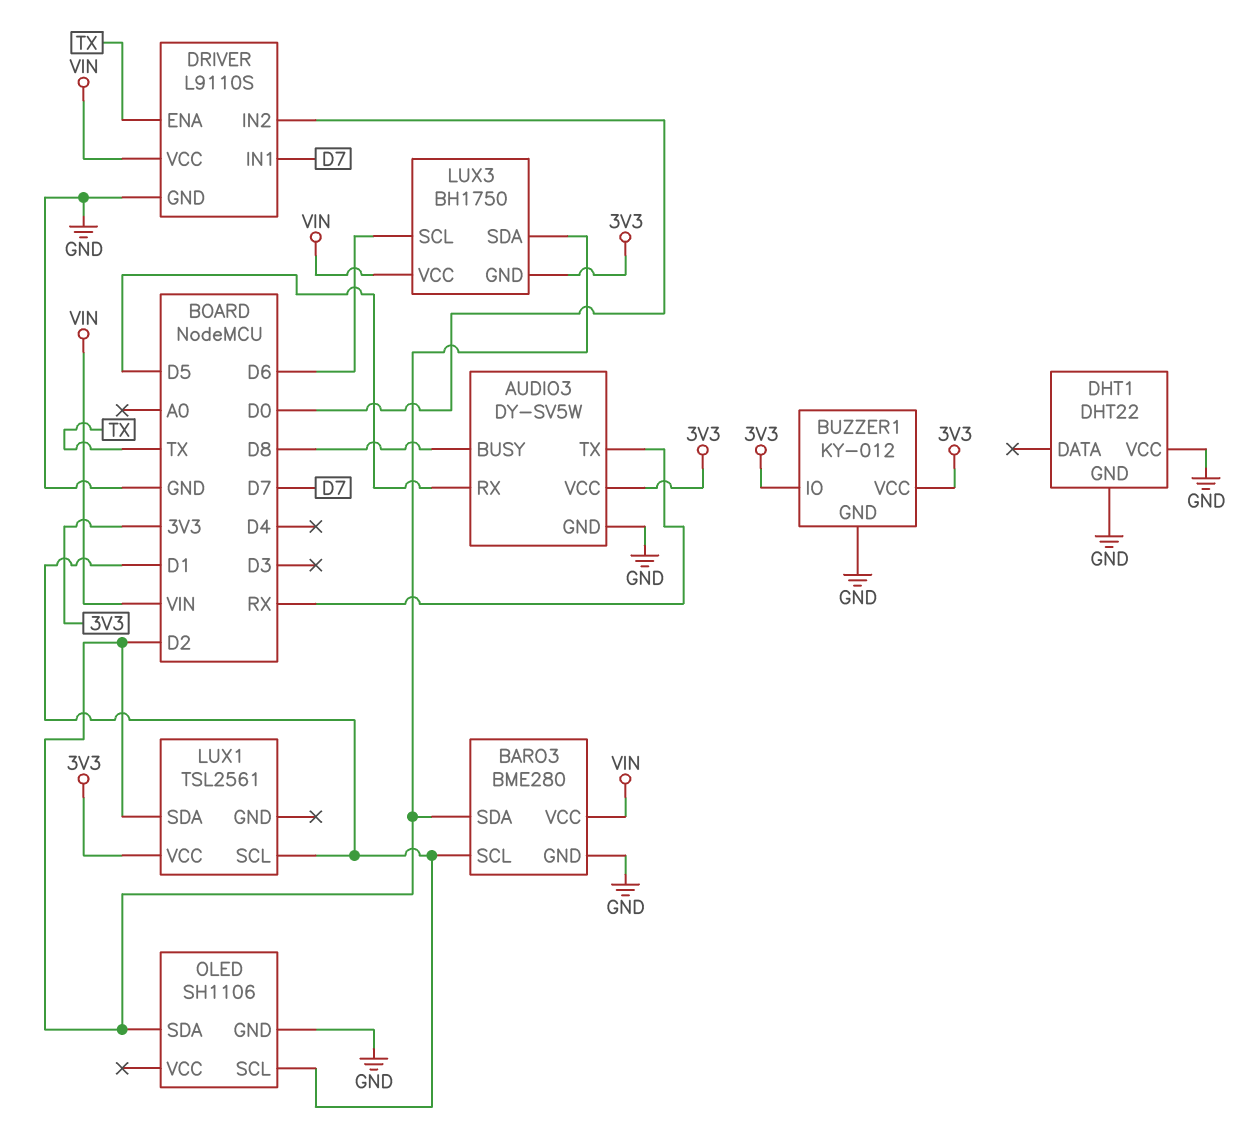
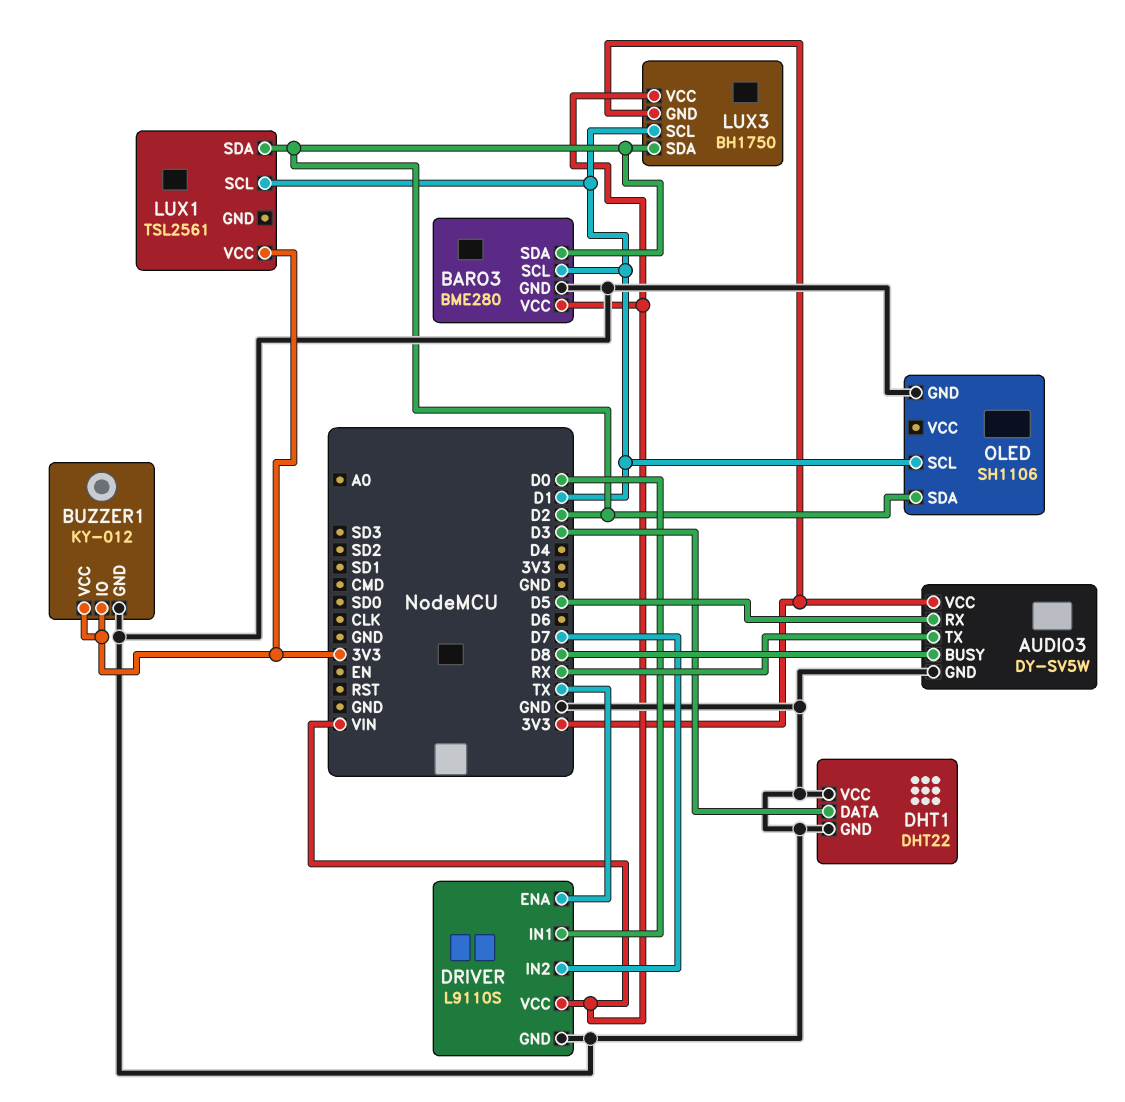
DHT1 pin DATA: none -> D3
DRIVER pin IN1: D7 -> D0
DRIVER pin IN2: D0 -> D7
LUX3 pin SCL: D6 -> D1

